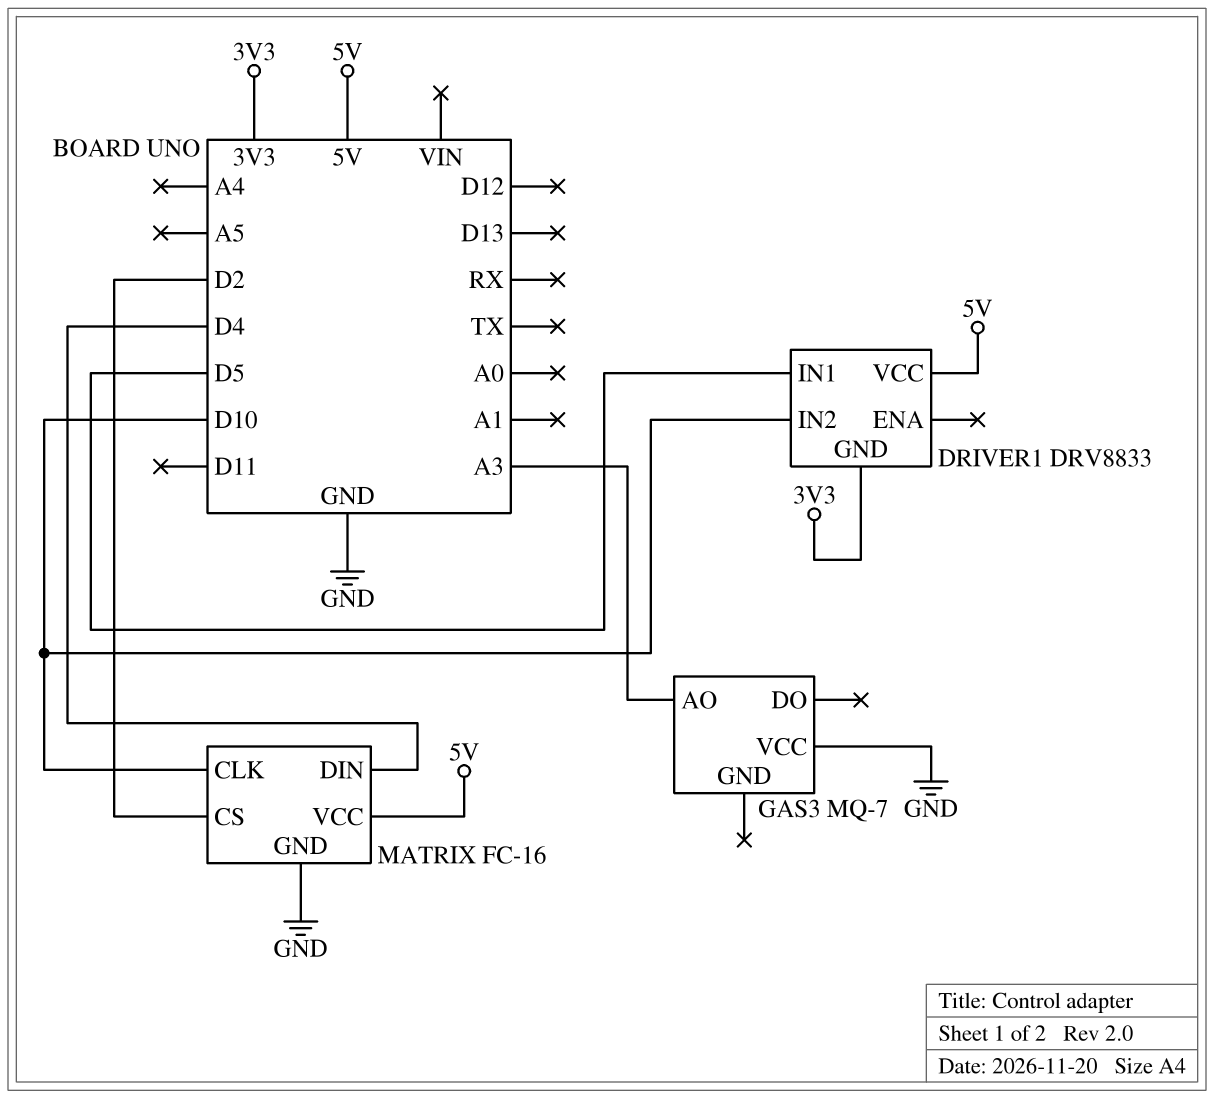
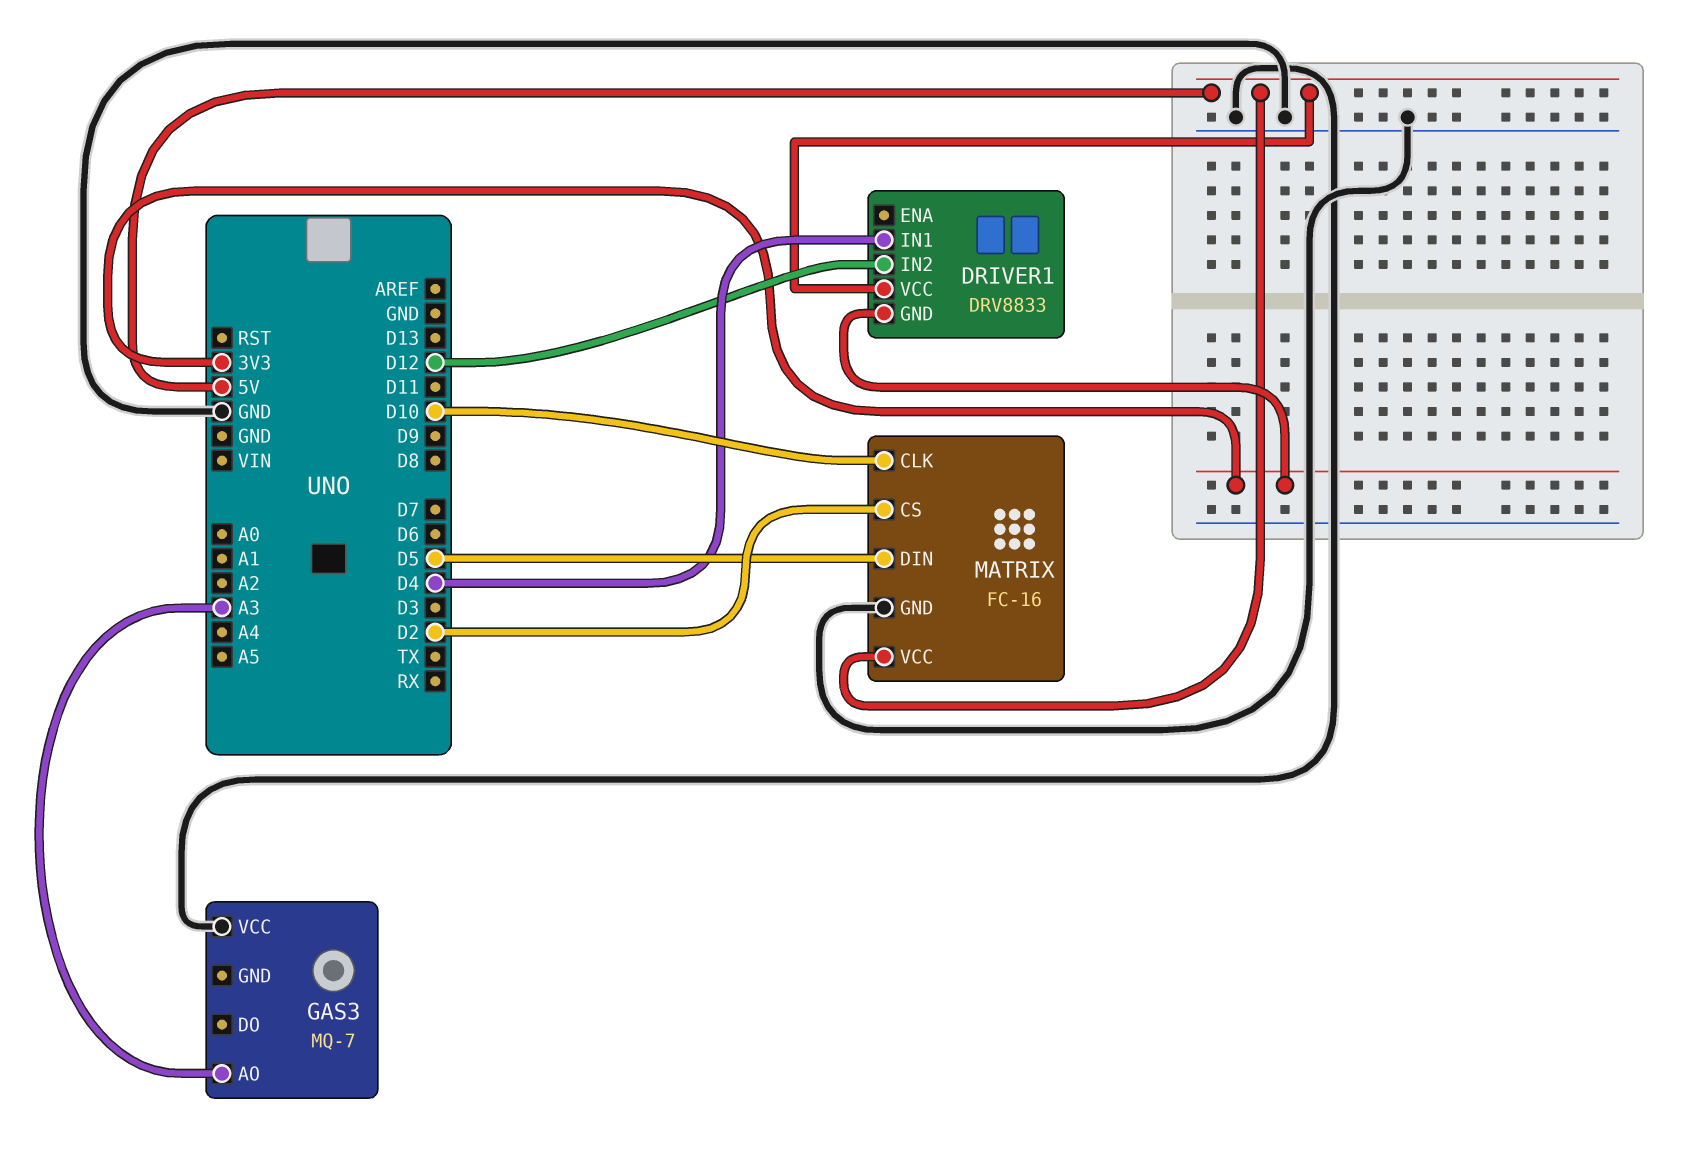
DRIVER1 pin IN1: D5 -> D4
DRIVER1 pin IN2: D10 -> D12
MATRIX pin DIN: D4 -> D5

